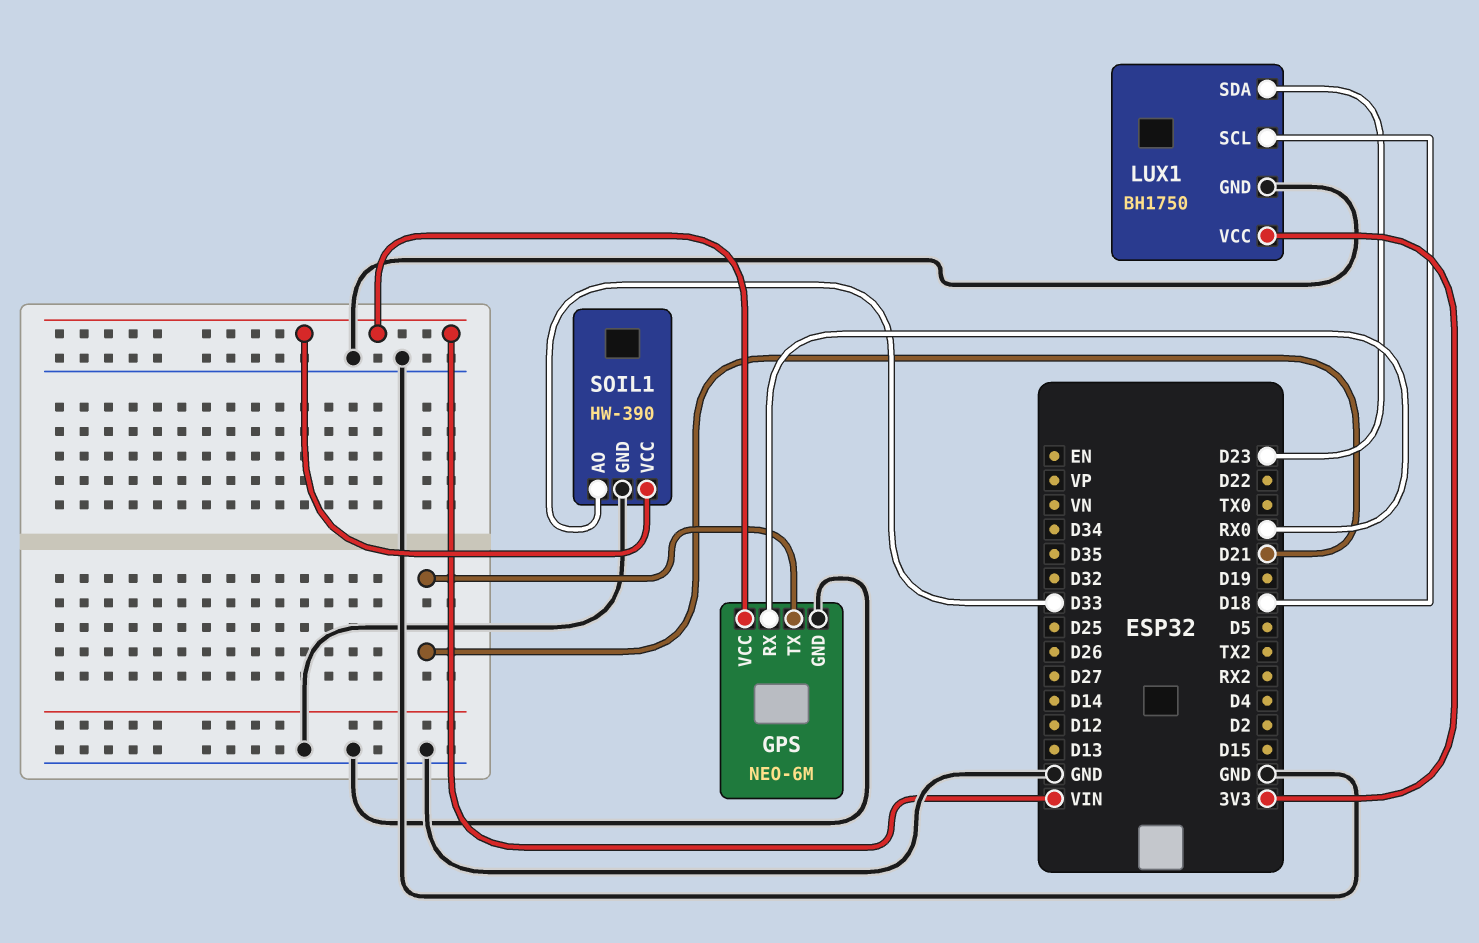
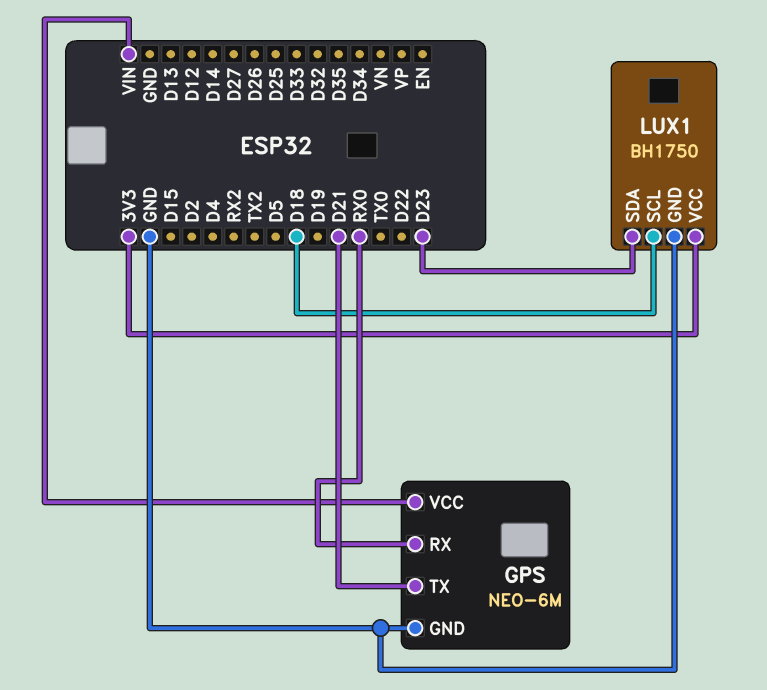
SOIL1: HW-390 -> none
SOIL1 pin AO: D33 -> none
SOIL1 pin GND: GND -> none
SOIL1 pin VCC: VIN -> none

